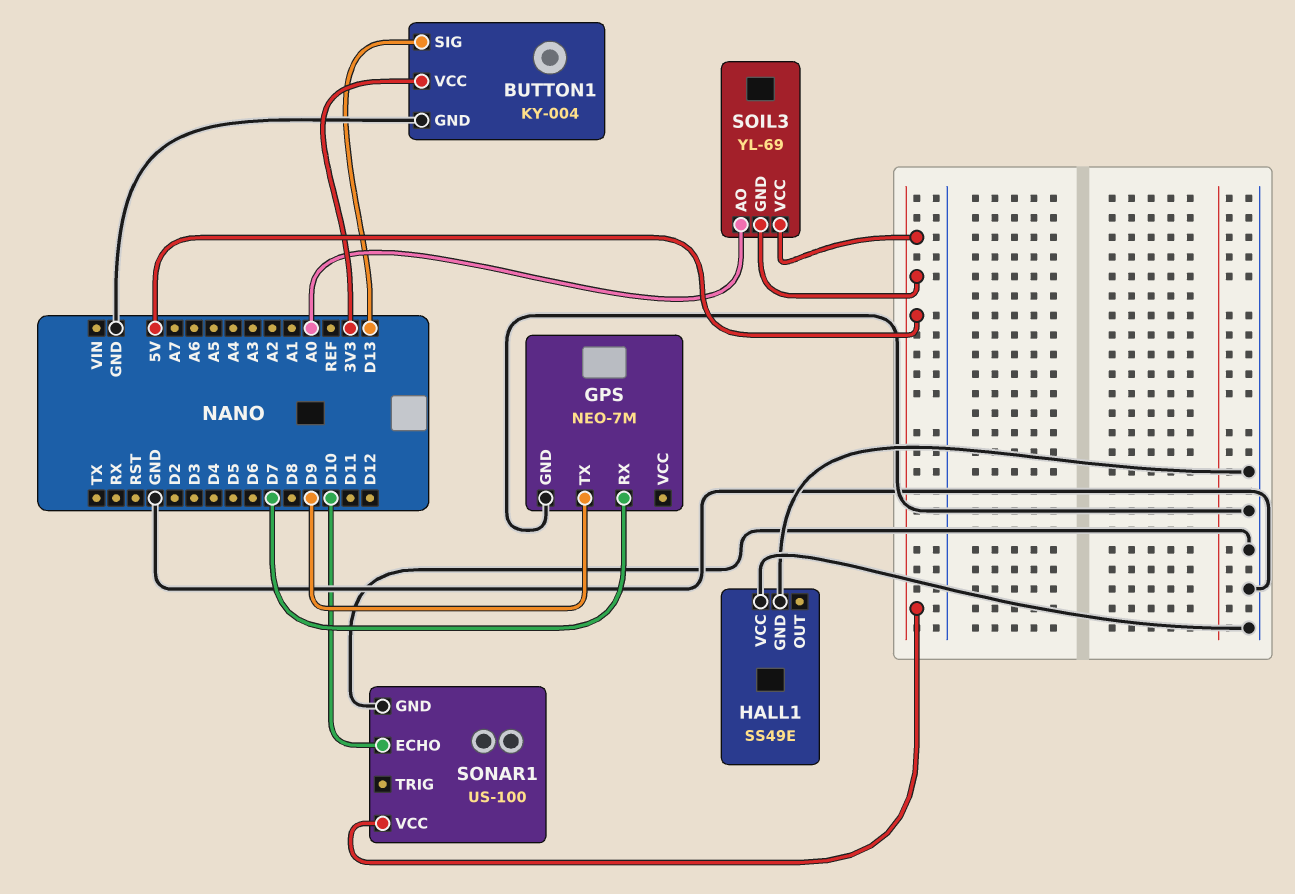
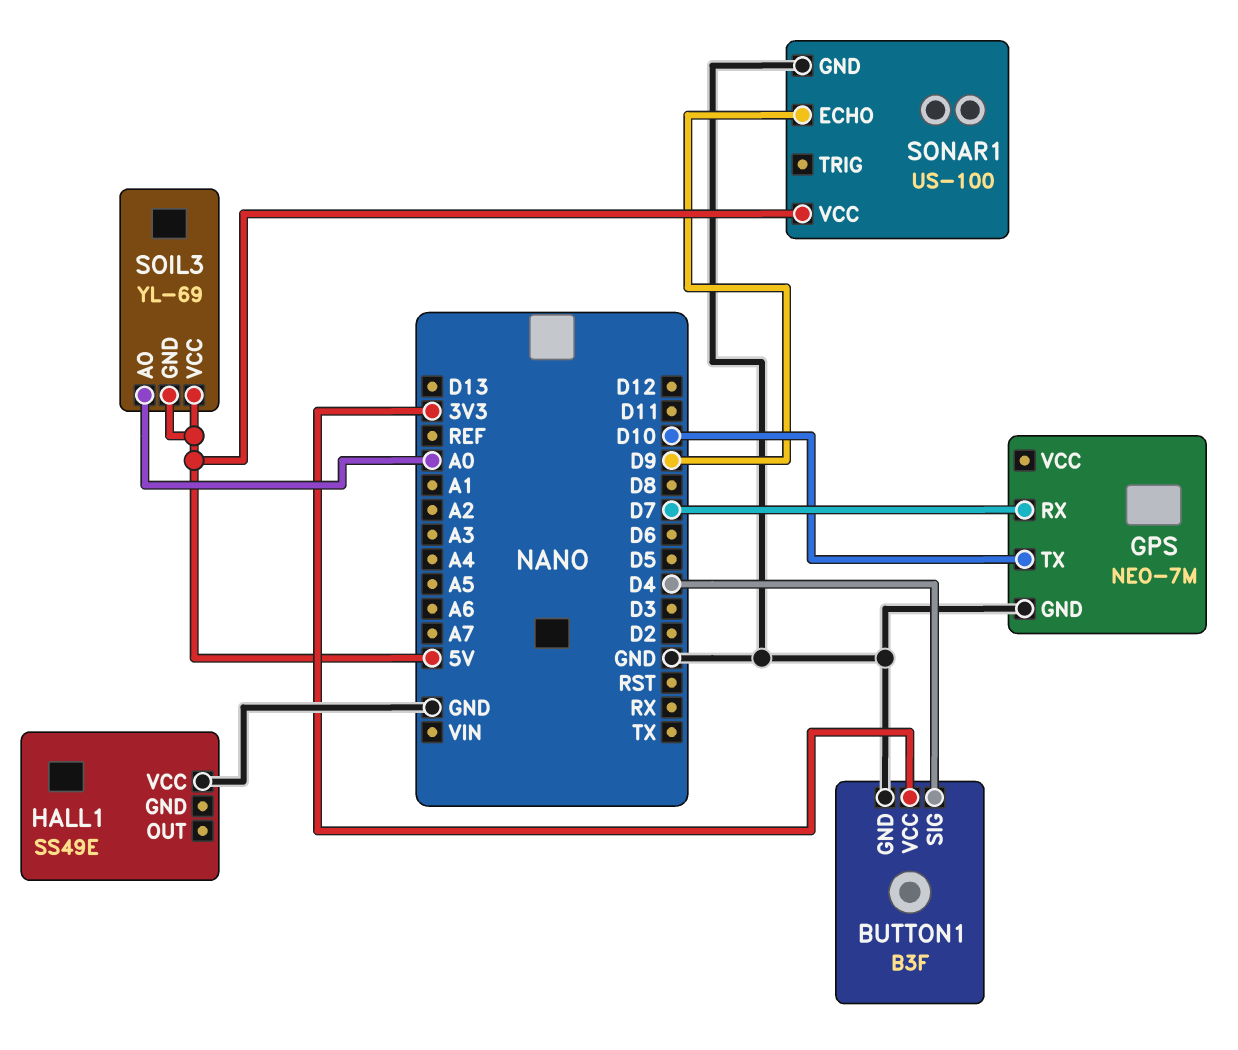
BUTTON1: KY-004 -> B3F
BUTTON1 pin SIG: D13 -> D4
GPS pin TX: D9 -> D10
HALL1 pin GND: GND -> none
SONAR1 pin ECHO: D10 -> D9

